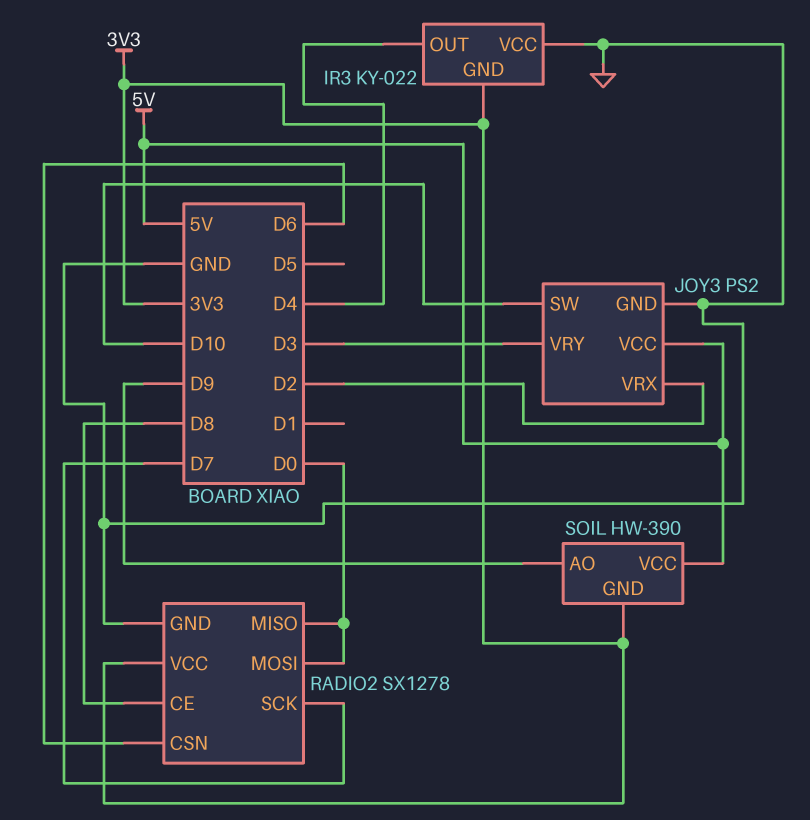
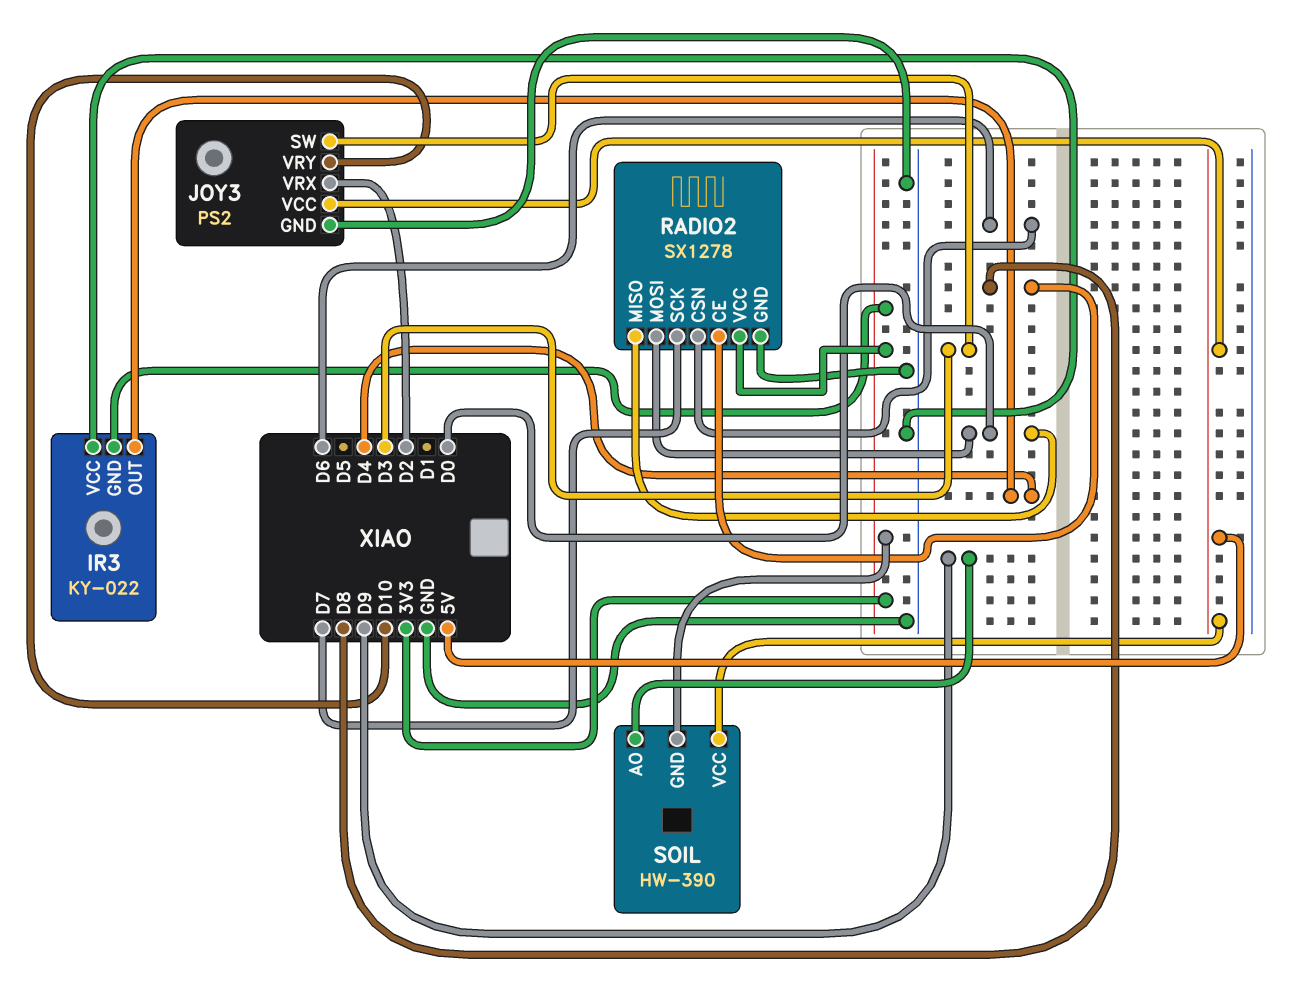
JOY3 pin SW: D10 -> D3
JOY3 pin VRY: D3 -> D10

